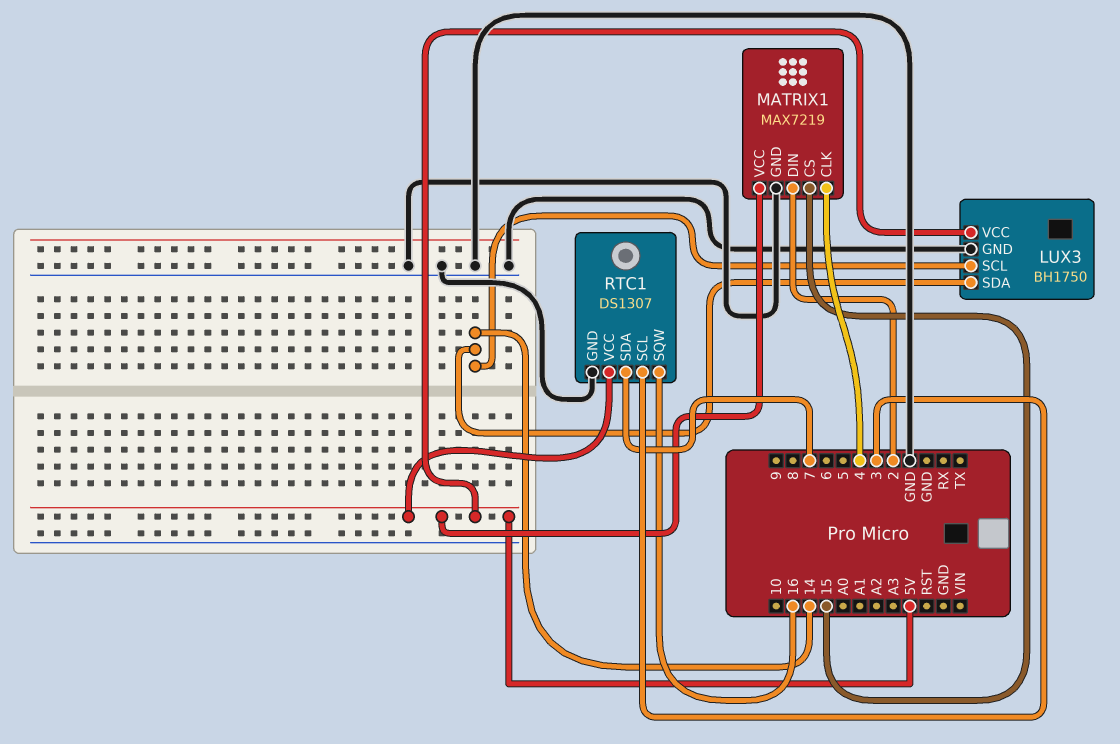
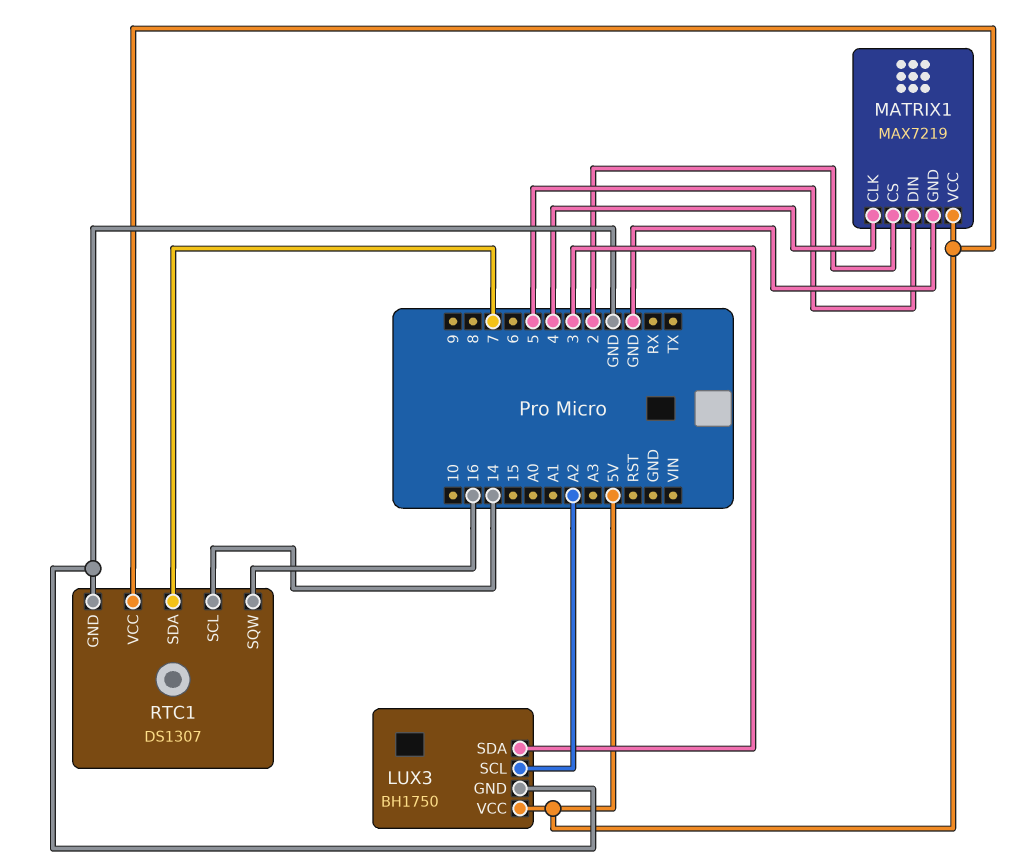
LUX3 pin SCL: 14 -> A2
LUX3 pin SDA: 14 -> 3
MATRIX1 pin CS: 15 -> 2
MATRIX1 pin DIN: 2 -> 5
RTC1 pin SCL: 3 -> 14

